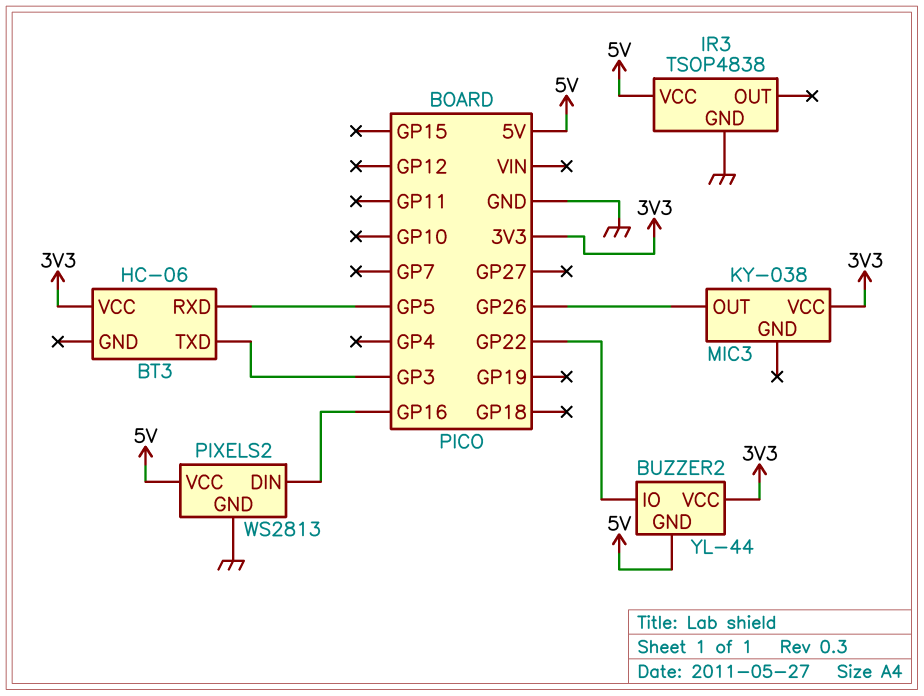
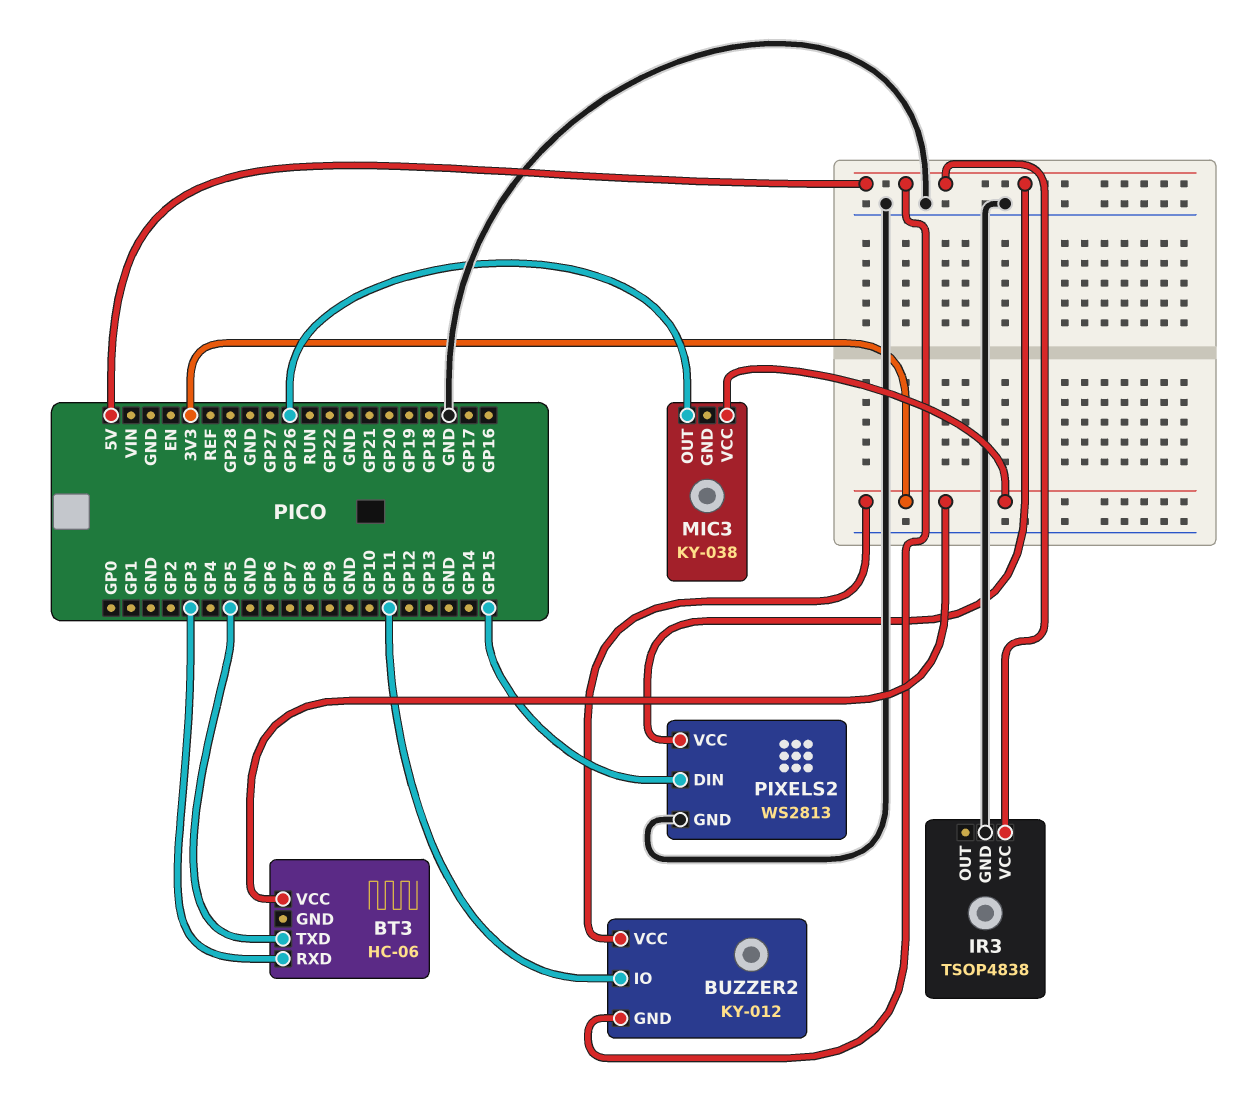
BT3 pin RXD: GP5 -> GP3
BT3 pin TXD: GP3 -> GP5
BUZZER2: YL-44 -> KY-012
BUZZER2 pin IO: GP22 -> GP11
PIXELS2 pin DIN: GP16 -> GP15

